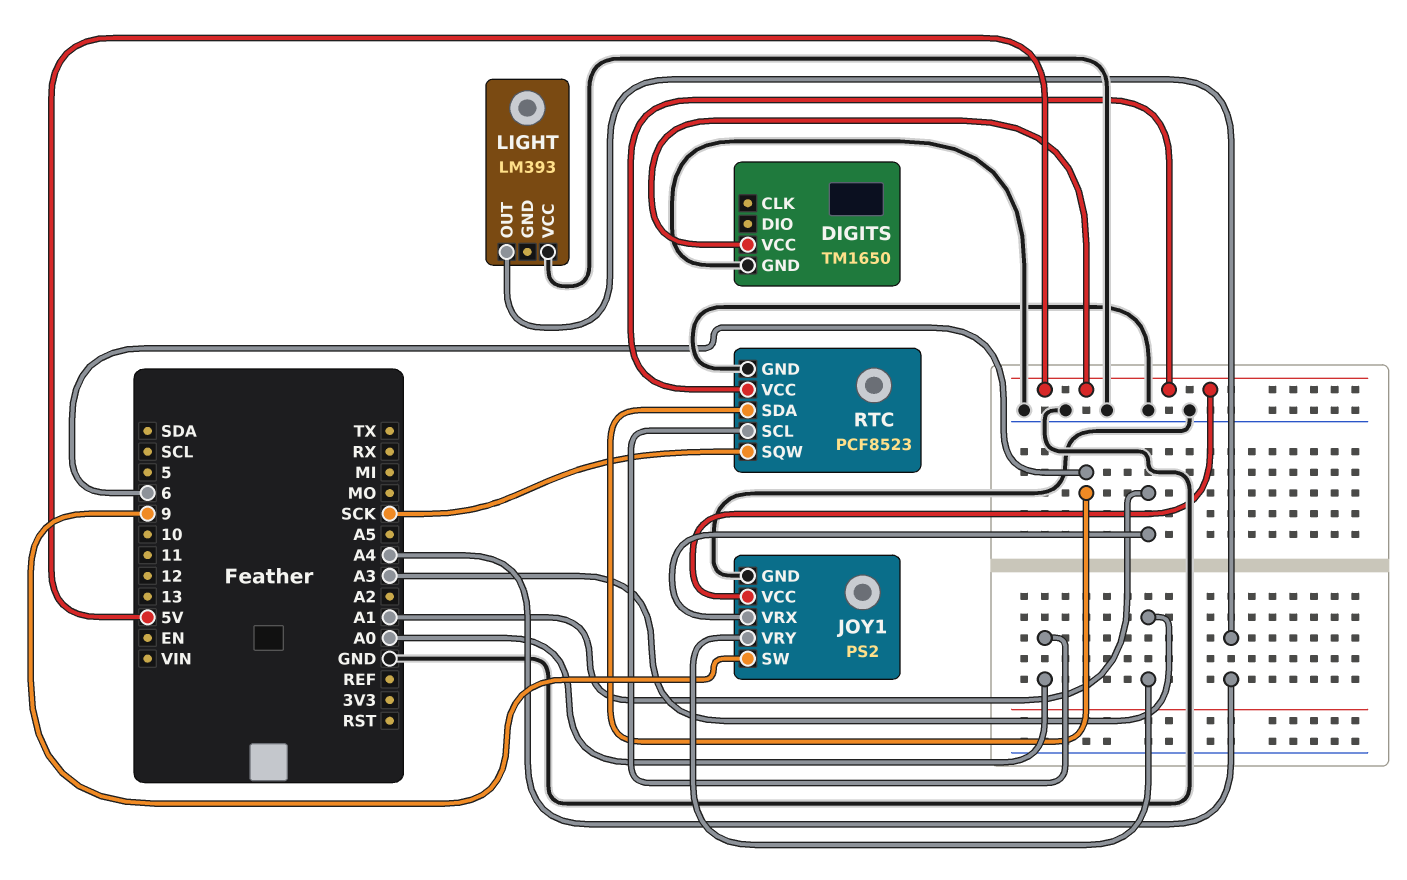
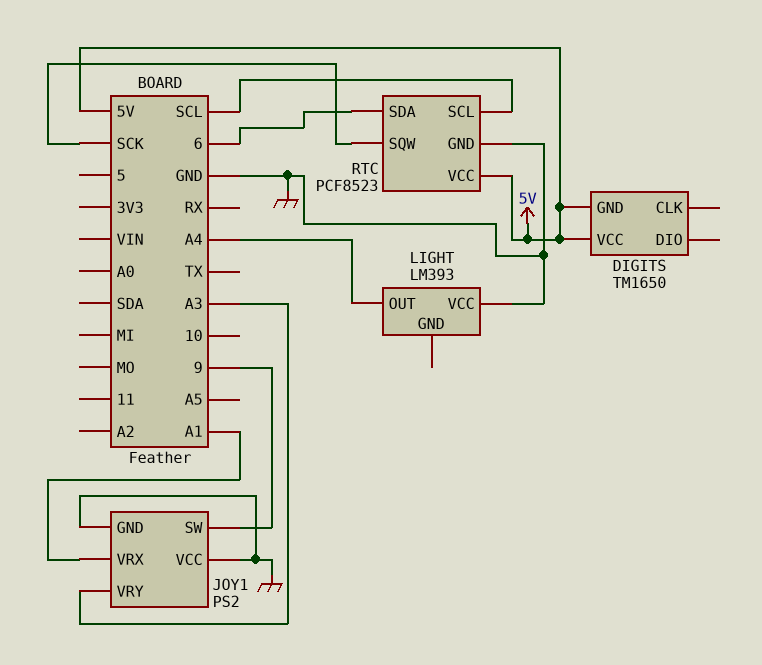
DIGITS pin GND: GND -> 5V
JOY1 pin VCC: 5V -> GND
RTC pin SCL: A0 -> SCL

